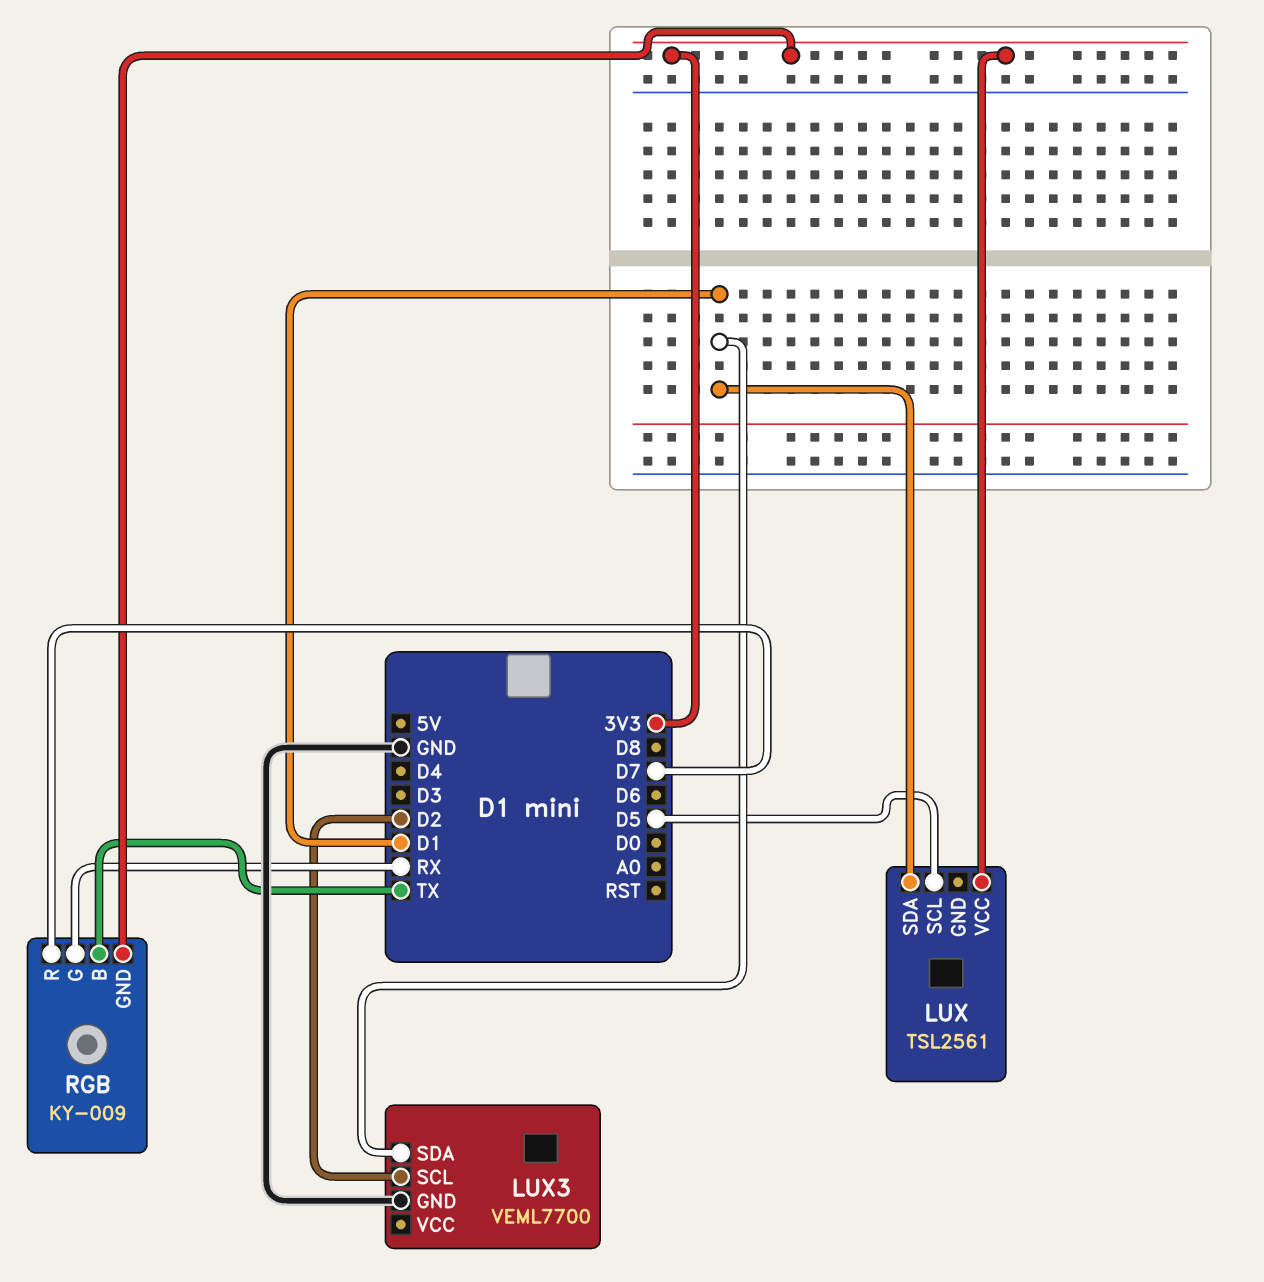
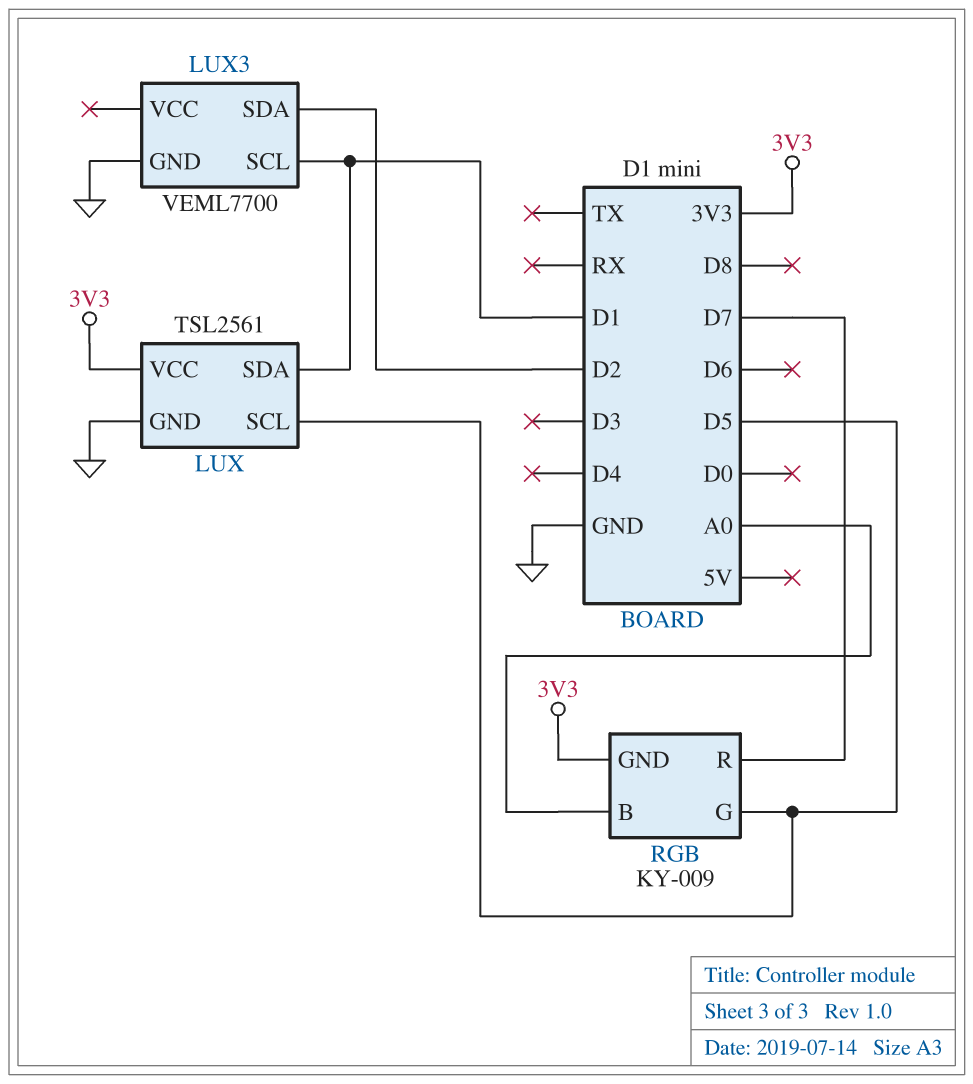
LUX pin GND: none -> GND
LUX3 pin SCL: D2 -> D1
LUX3 pin SDA: D1 -> D2
RGB pin B: TX -> A0
RGB pin G: RX -> D5

